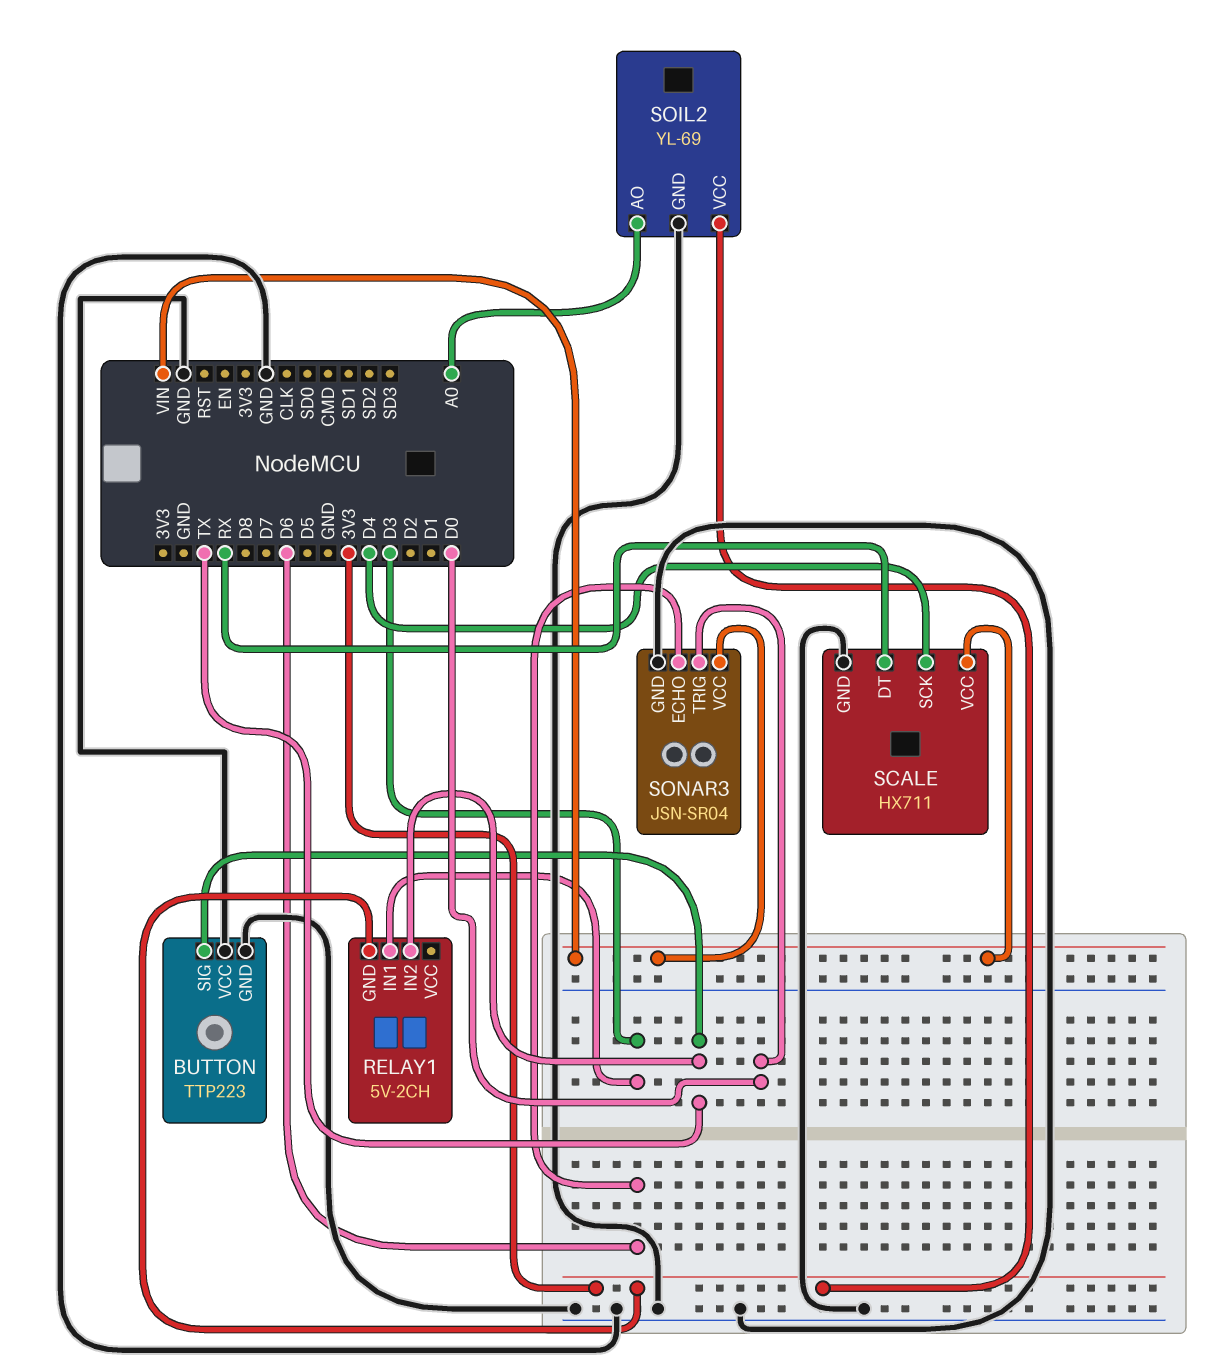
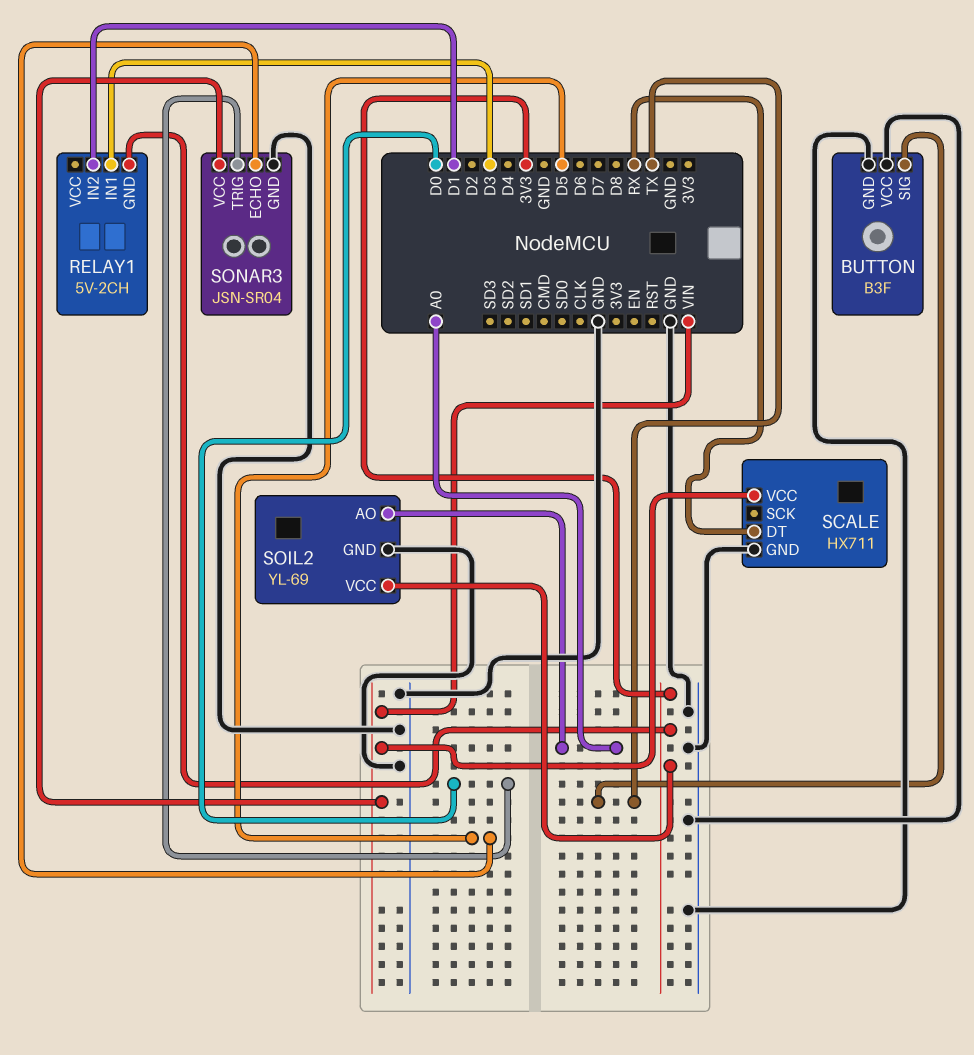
BUTTON: TTP223 -> B3F
RELAY1 pin IN2: TX -> D1
SCALE pin SCK: D4 -> none
SONAR3 pin ECHO: D6 -> D5

